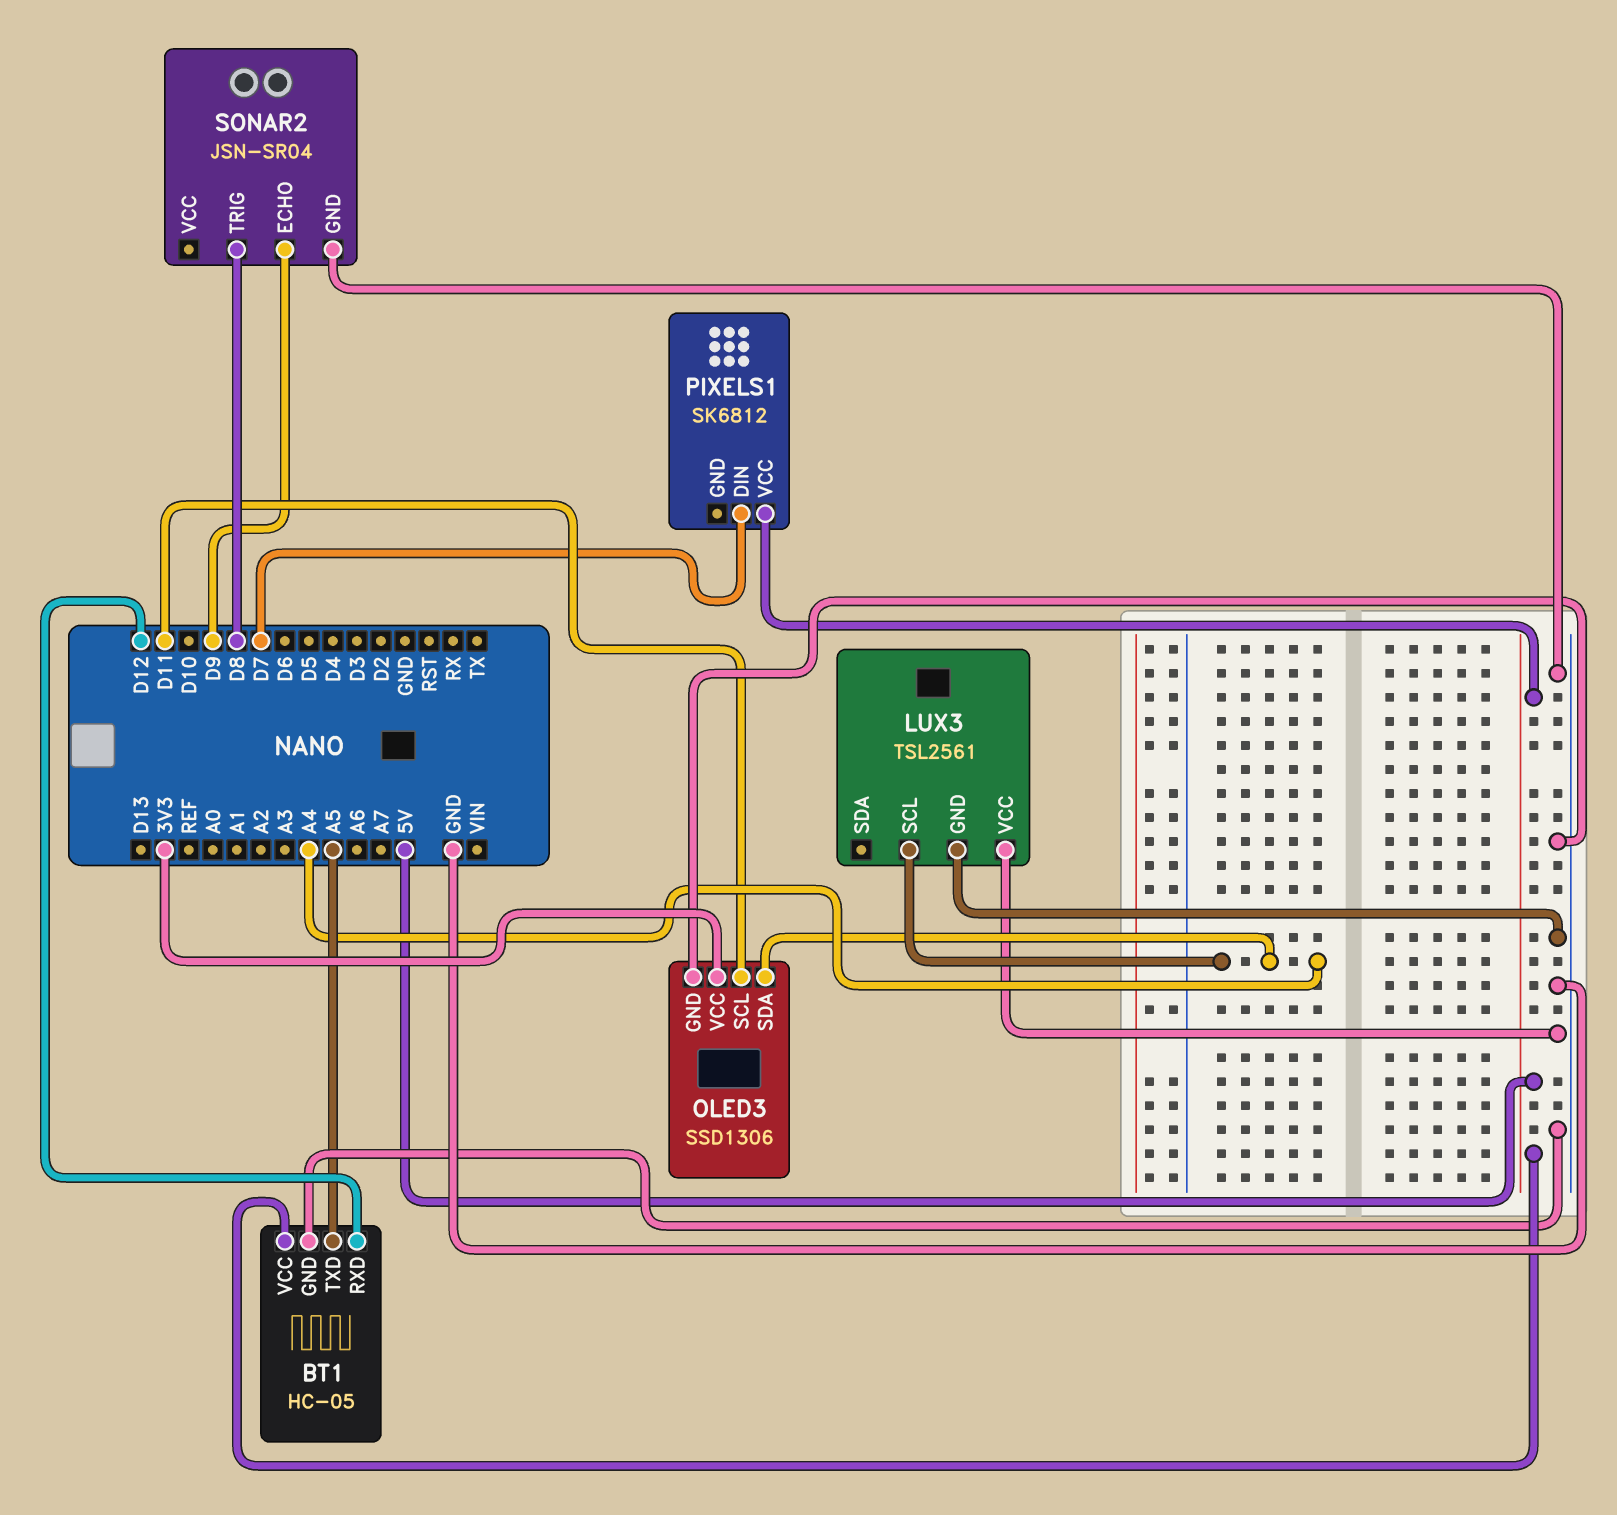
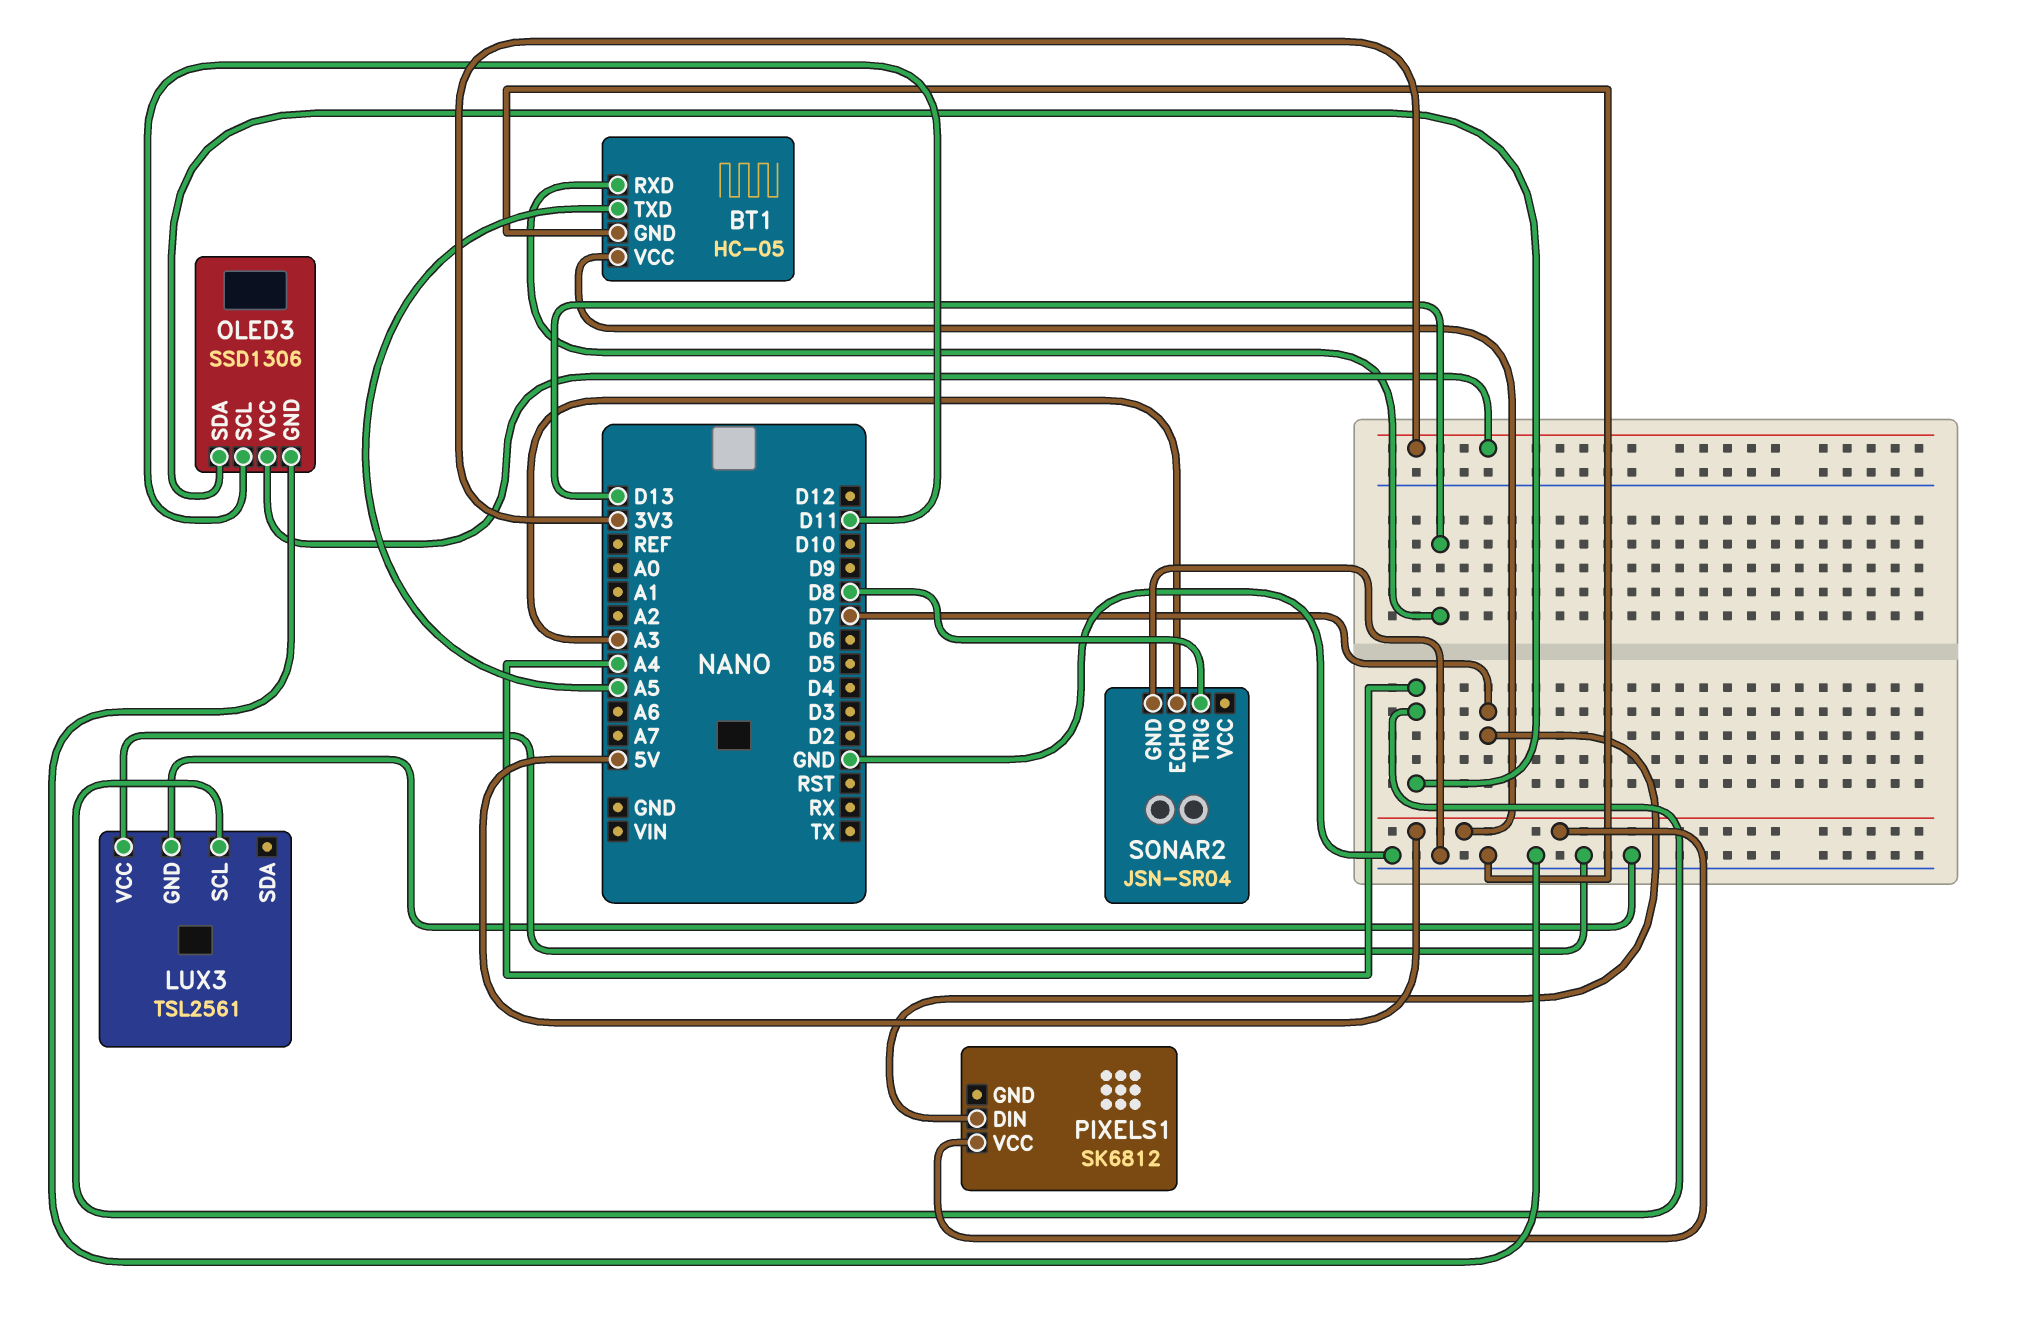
BT1 pin RXD: D12 -> D13
SONAR2 pin ECHO: D9 -> A3

